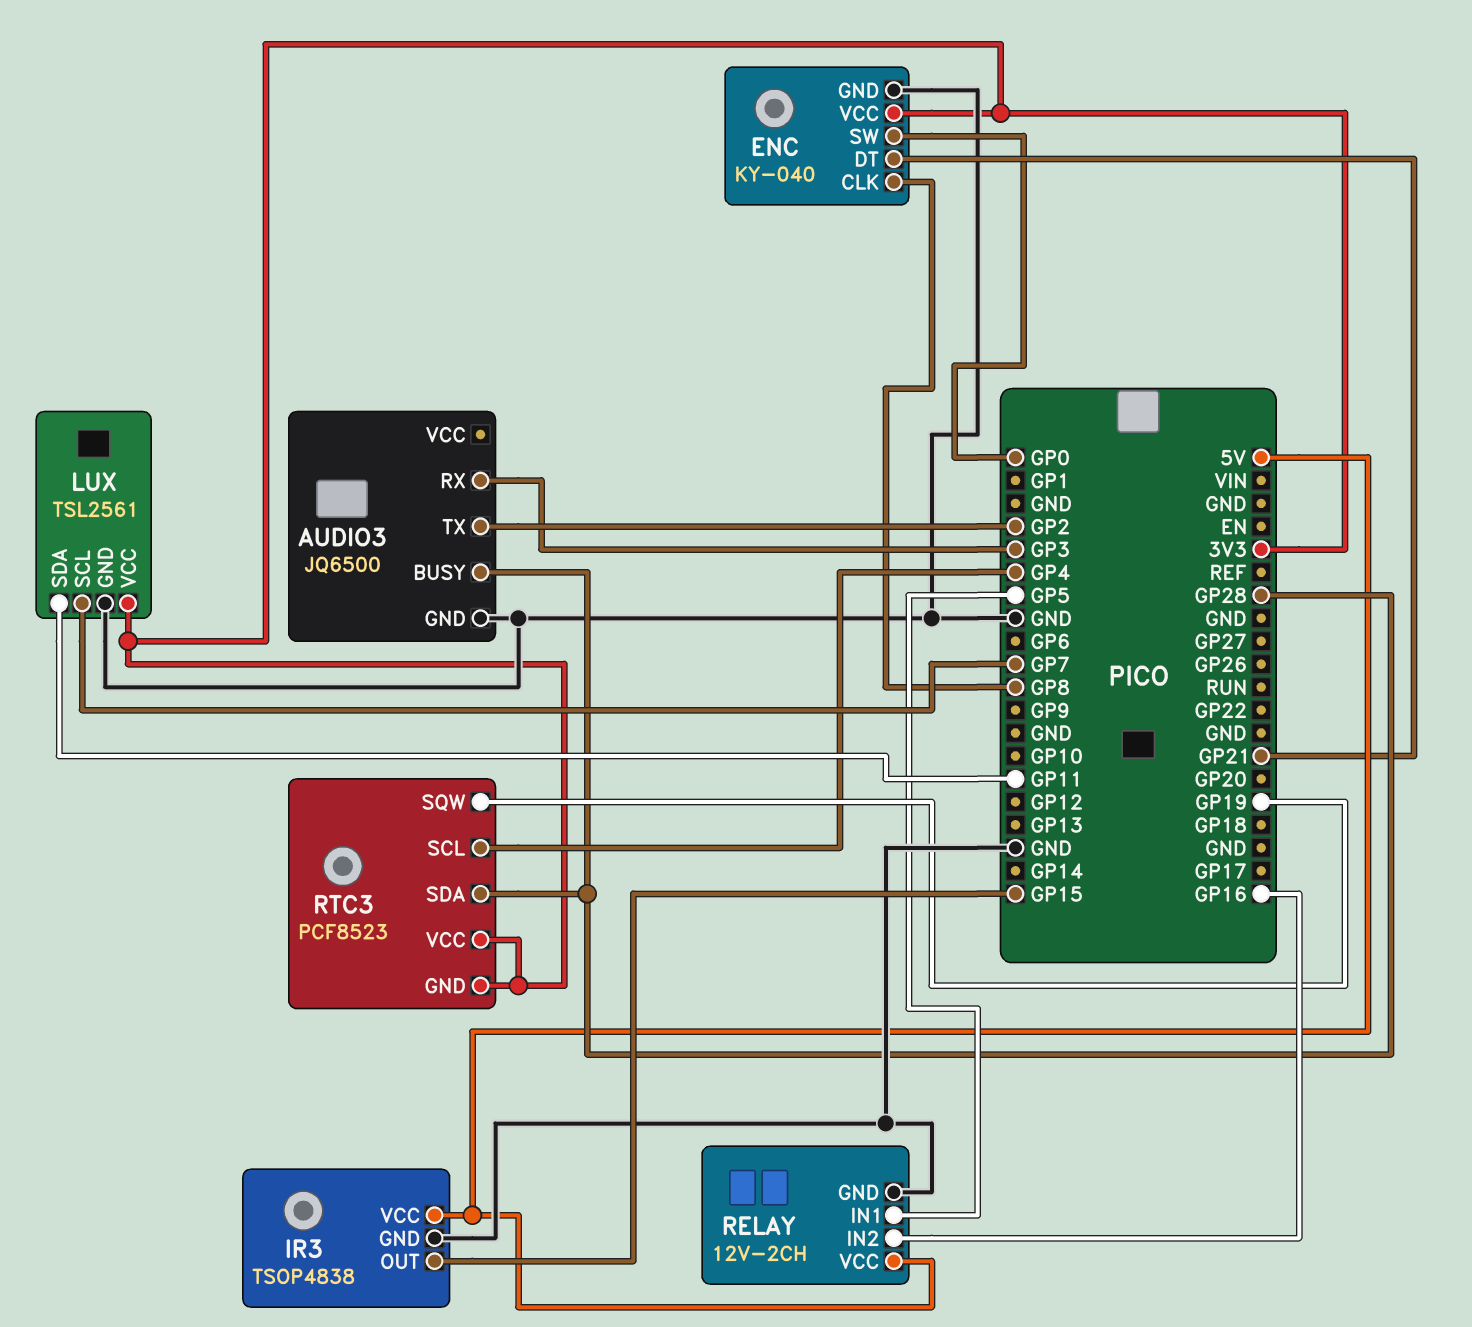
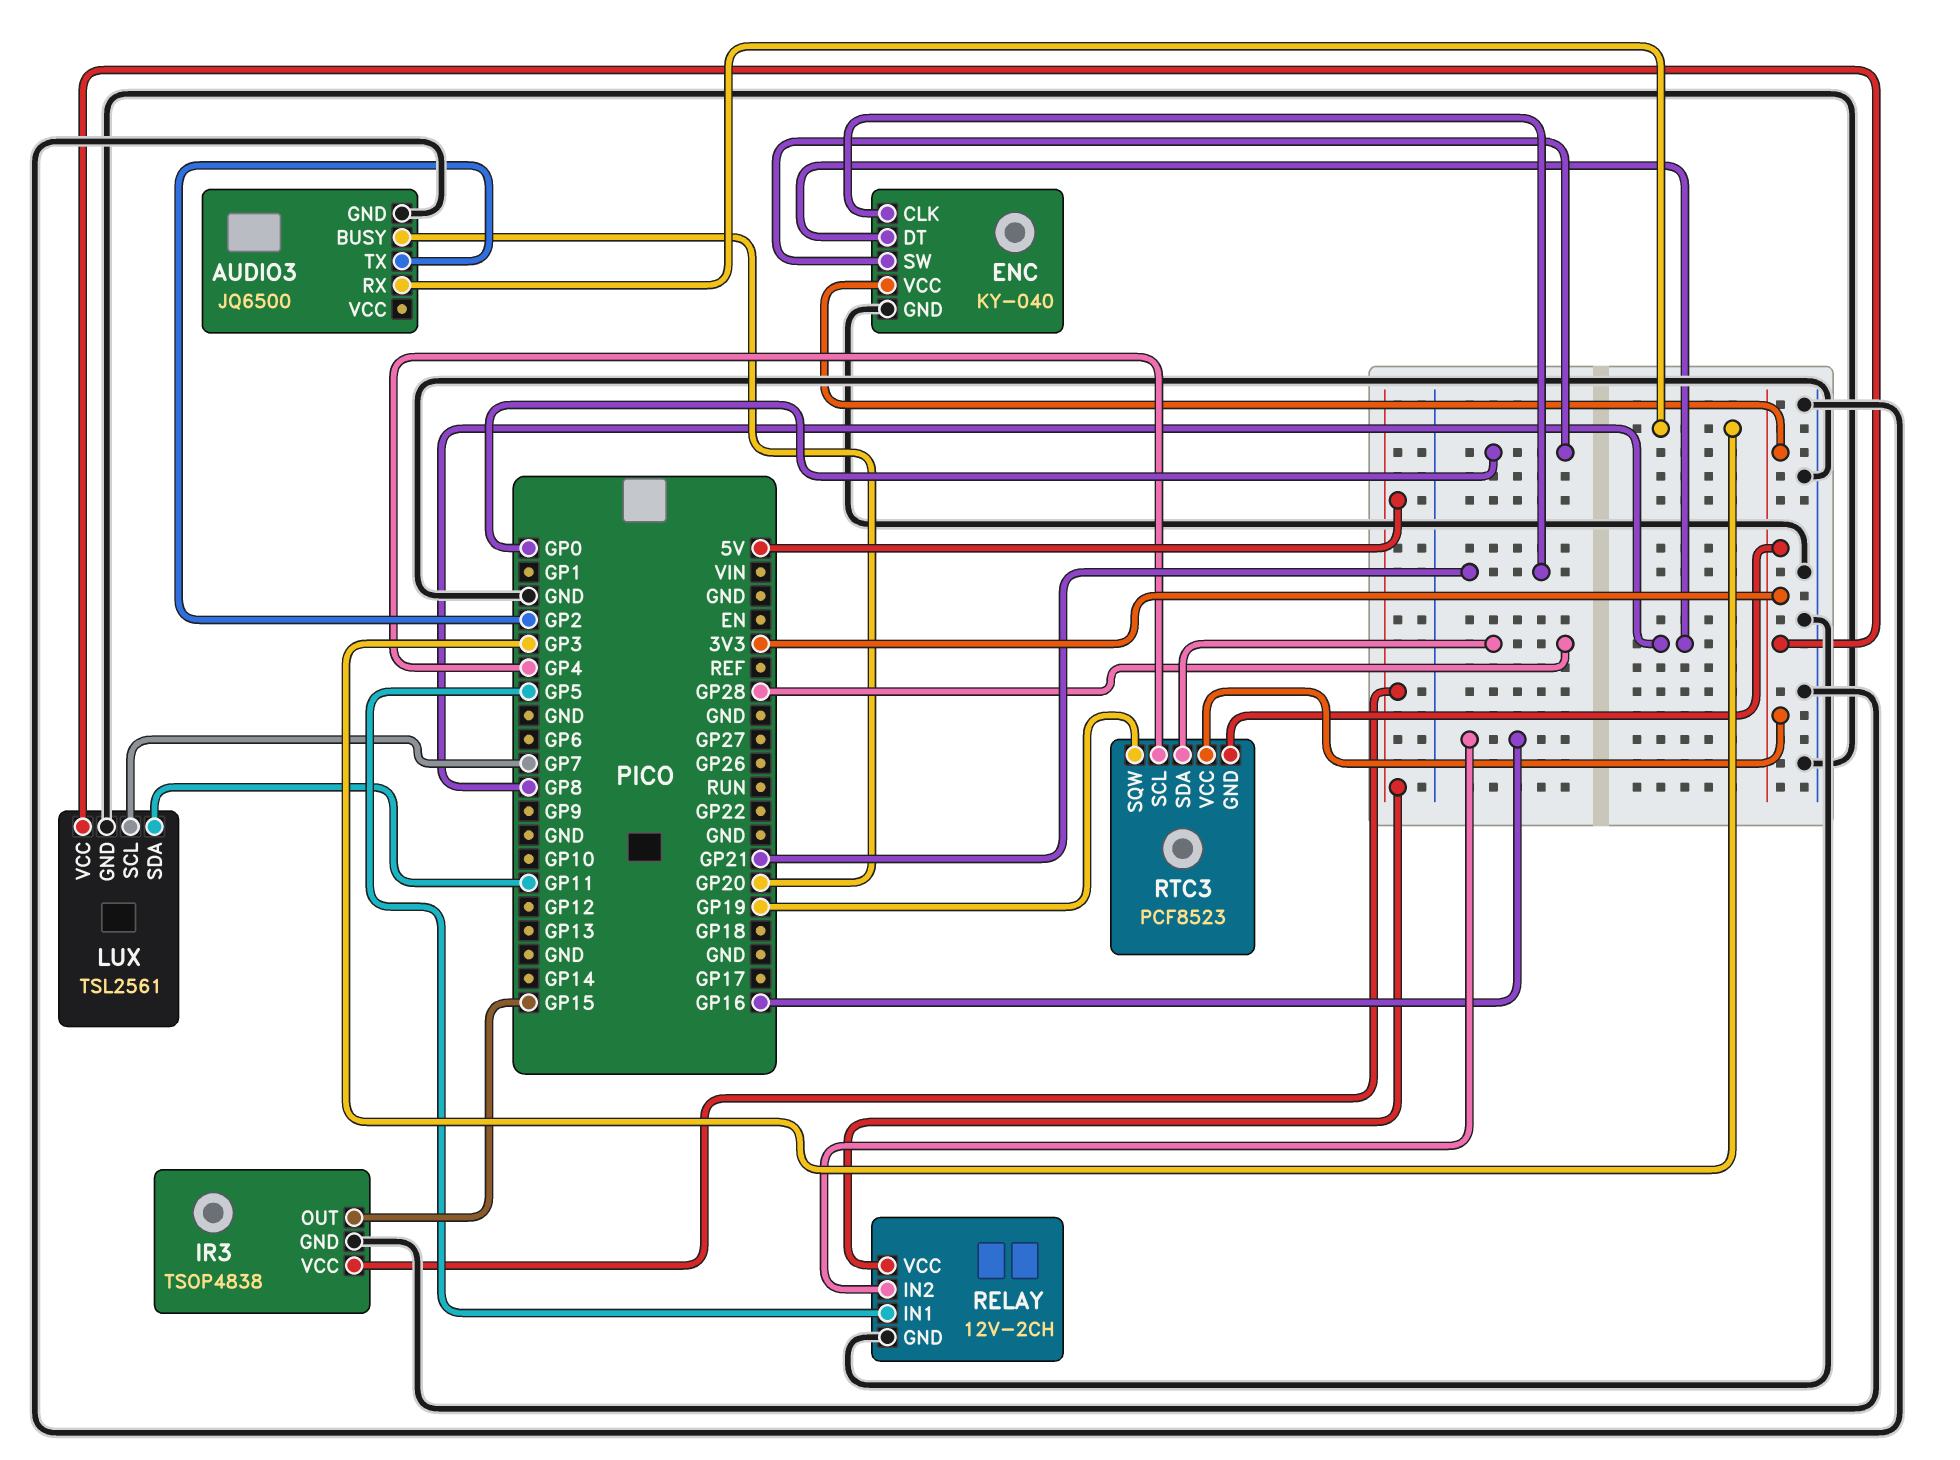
AUDIO3 pin BUSY: GP28 -> GP20
ENC pin CLK: GP8 -> GP21
ENC pin DT: GP21 -> GP8

